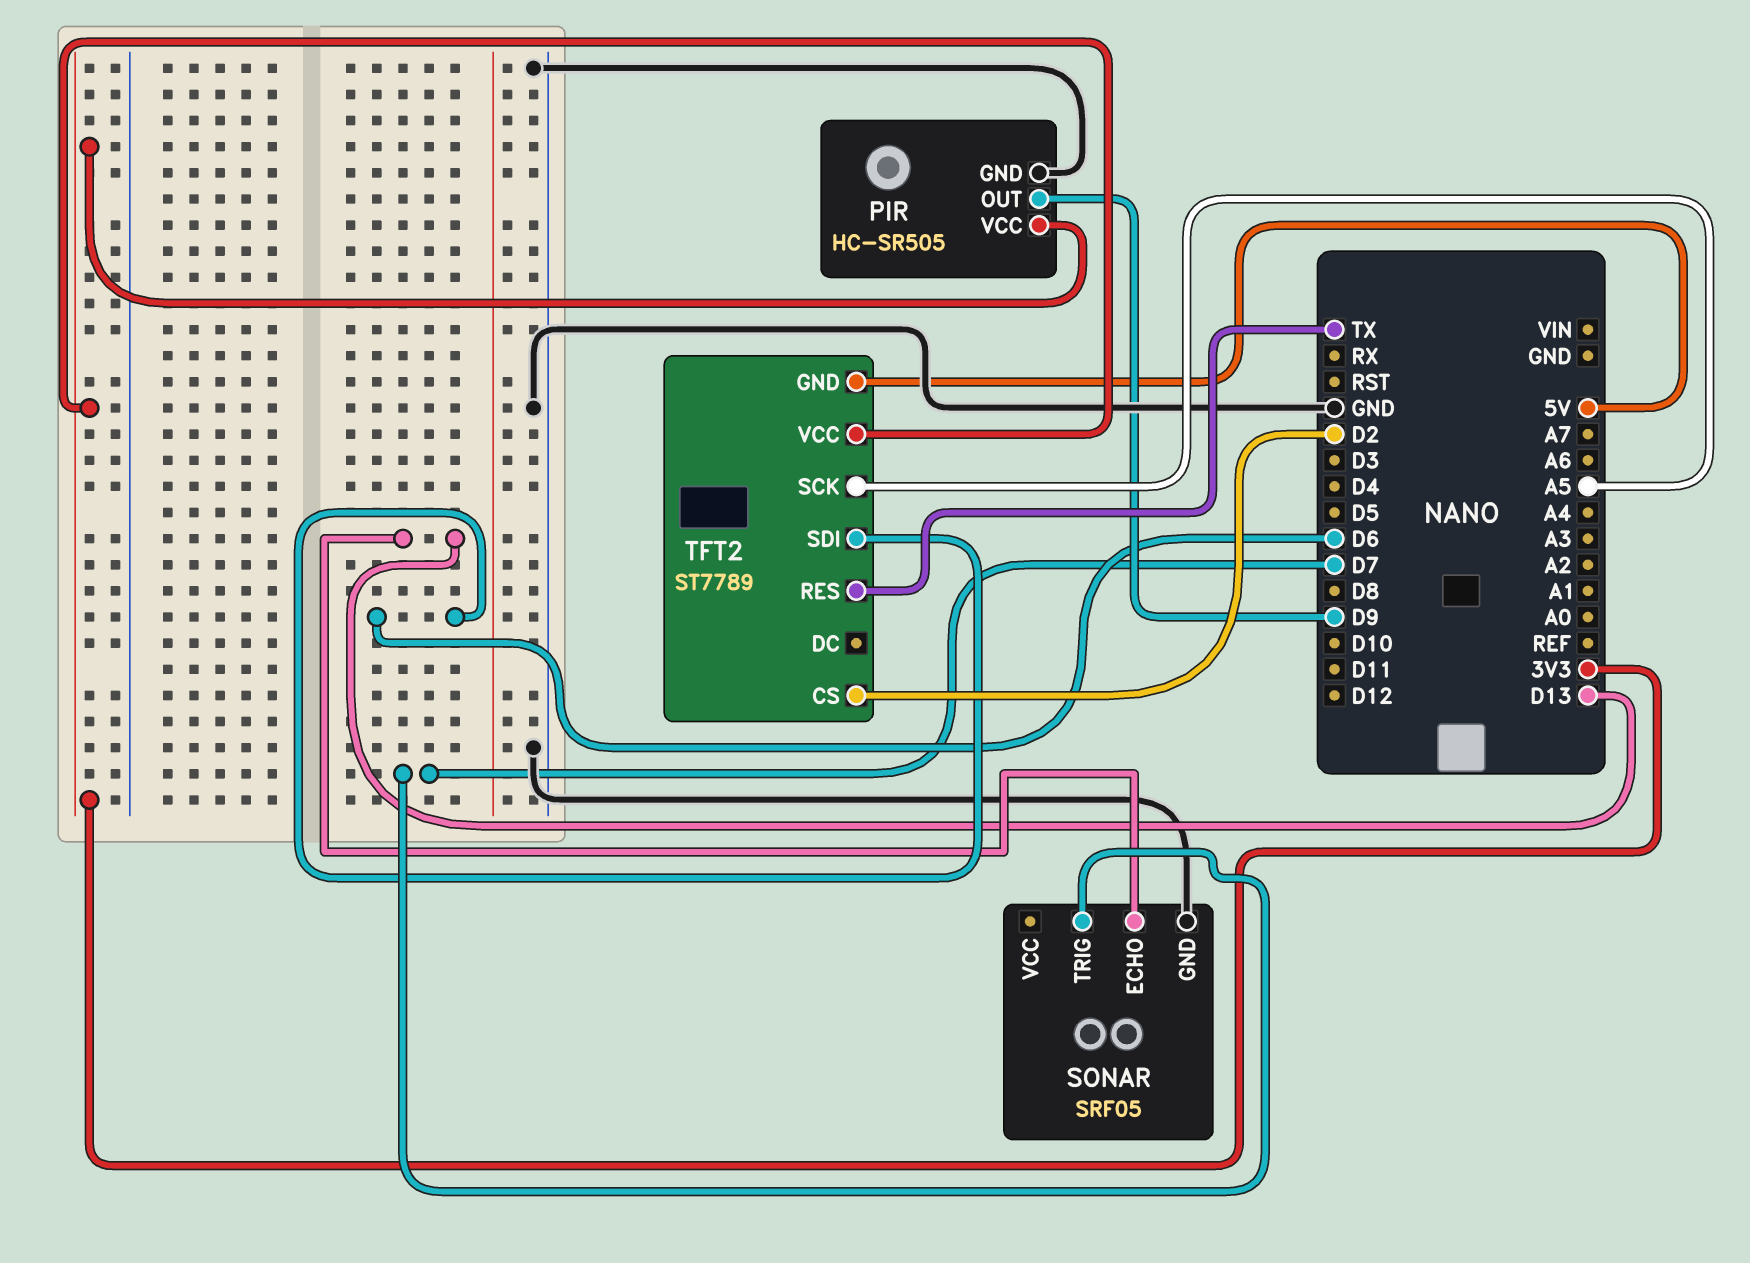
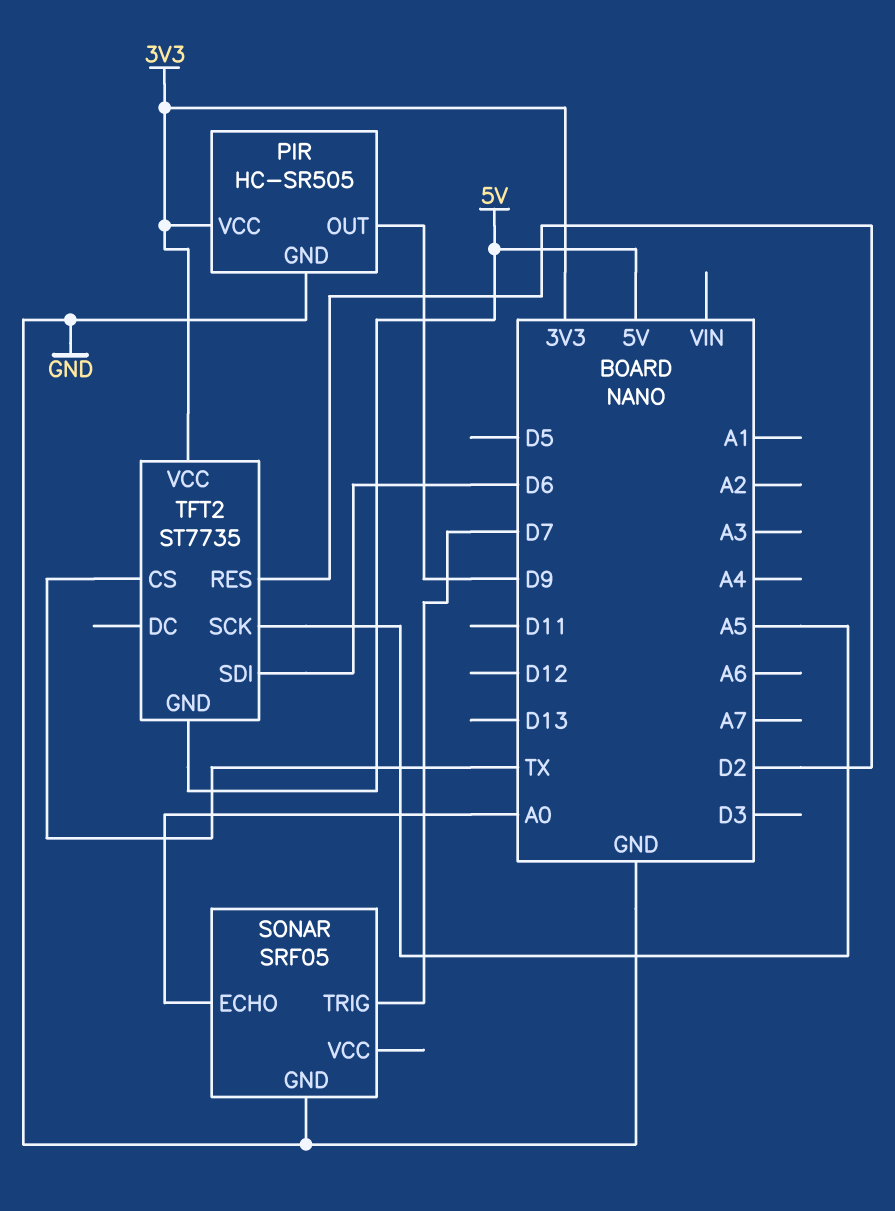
SONAR pin ECHO: D13 -> A0
TFT2: ST7789 -> ST7735
TFT2 pin CS: D2 -> TX
TFT2 pin RES: TX -> D2

